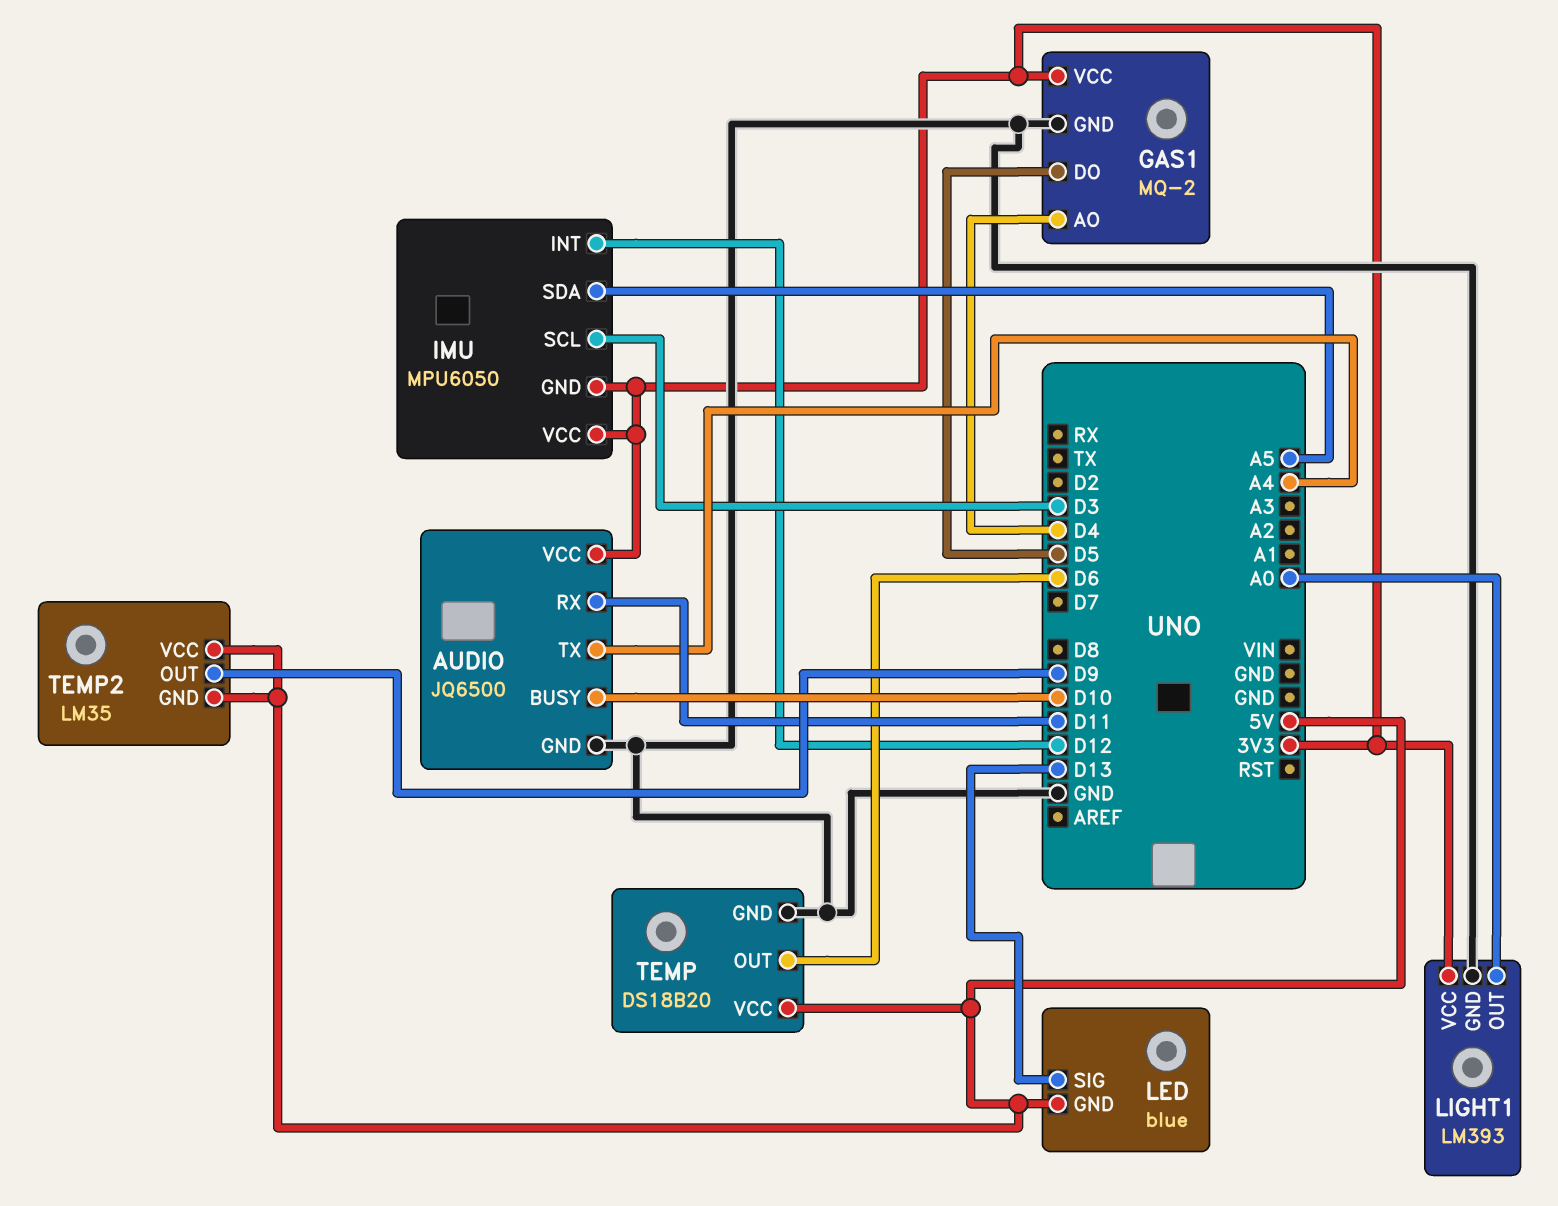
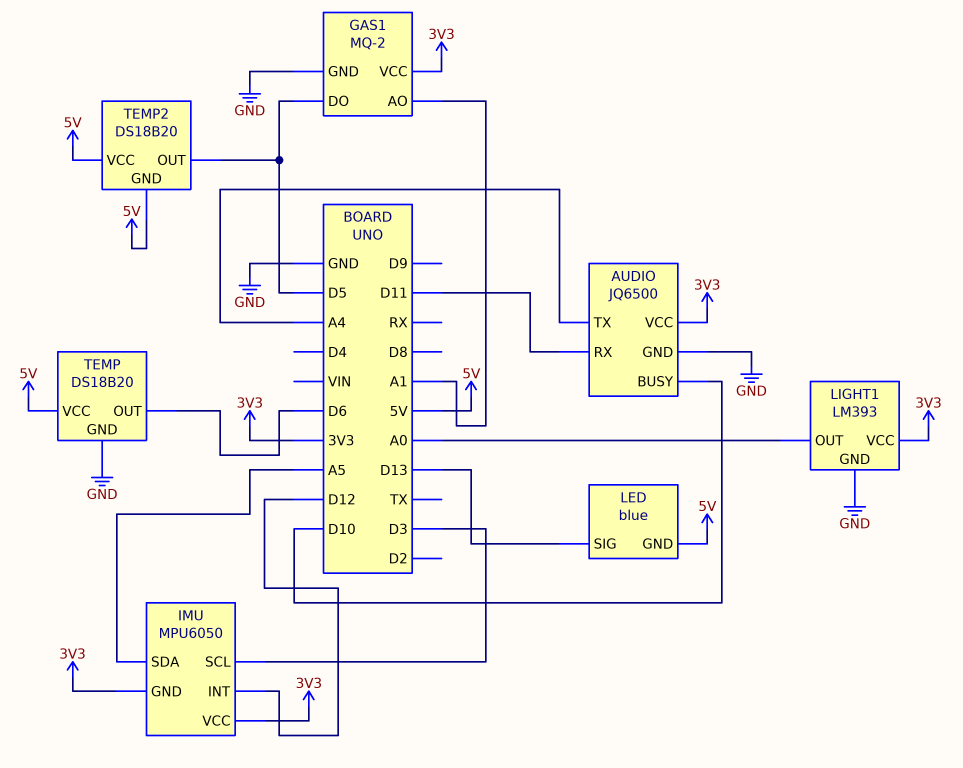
GAS1 pin AO: D4 -> A1
TEMP2: LM35 -> DS18B20
TEMP2 pin OUT: D9 -> D5

